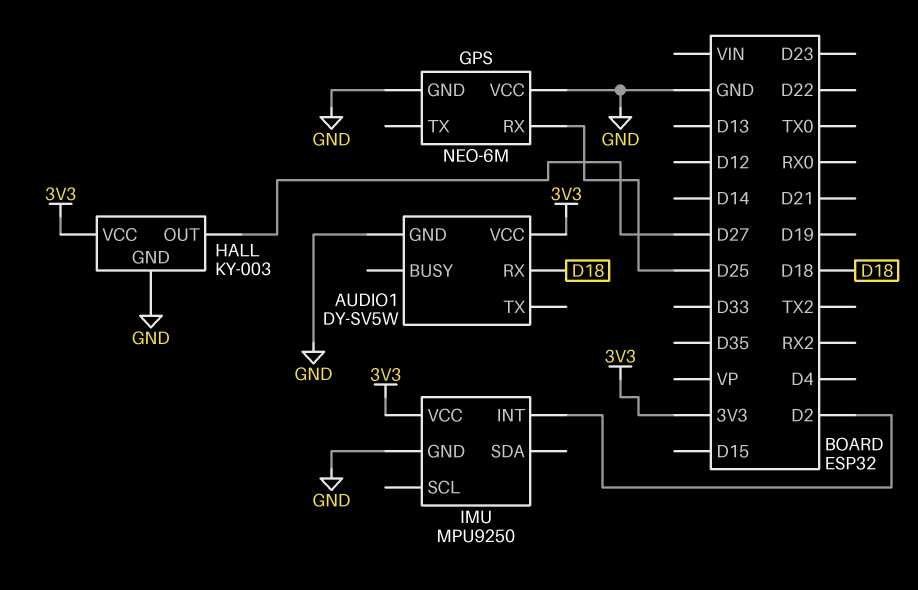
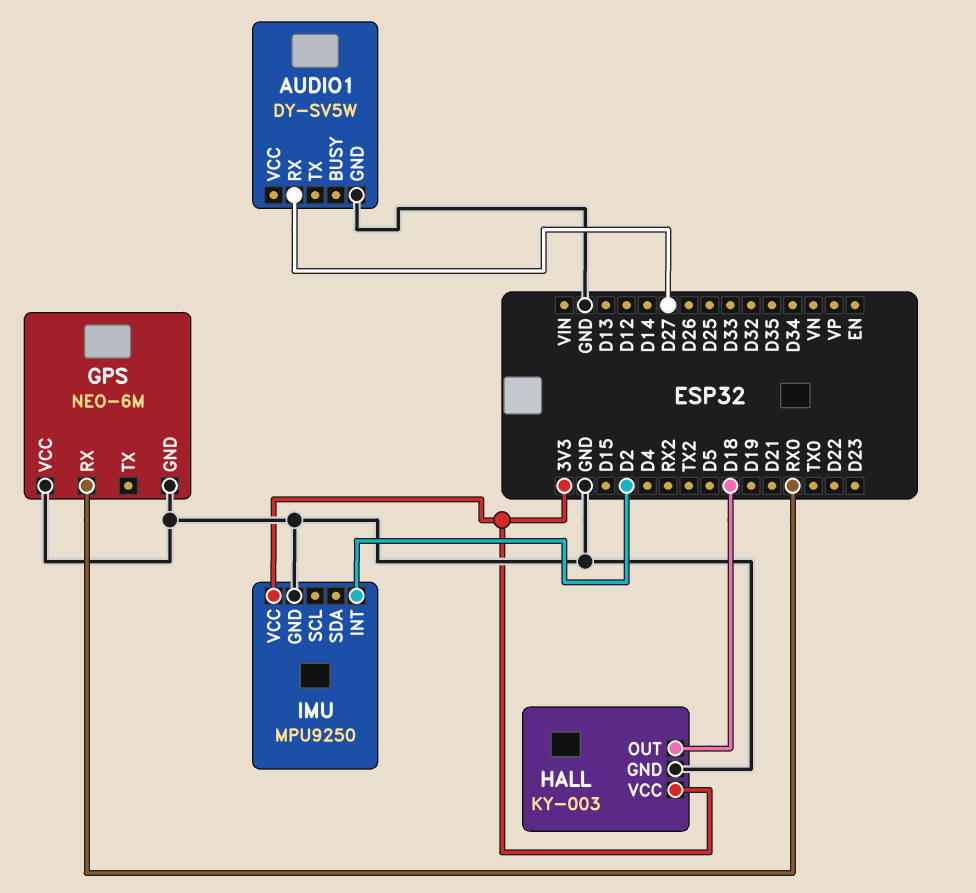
AUDIO1 pin RX: D18 -> D27
AUDIO1 pin VCC: 3V3 -> none
GPS pin RX: D25 -> RX0
HALL pin OUT: D27 -> D18

